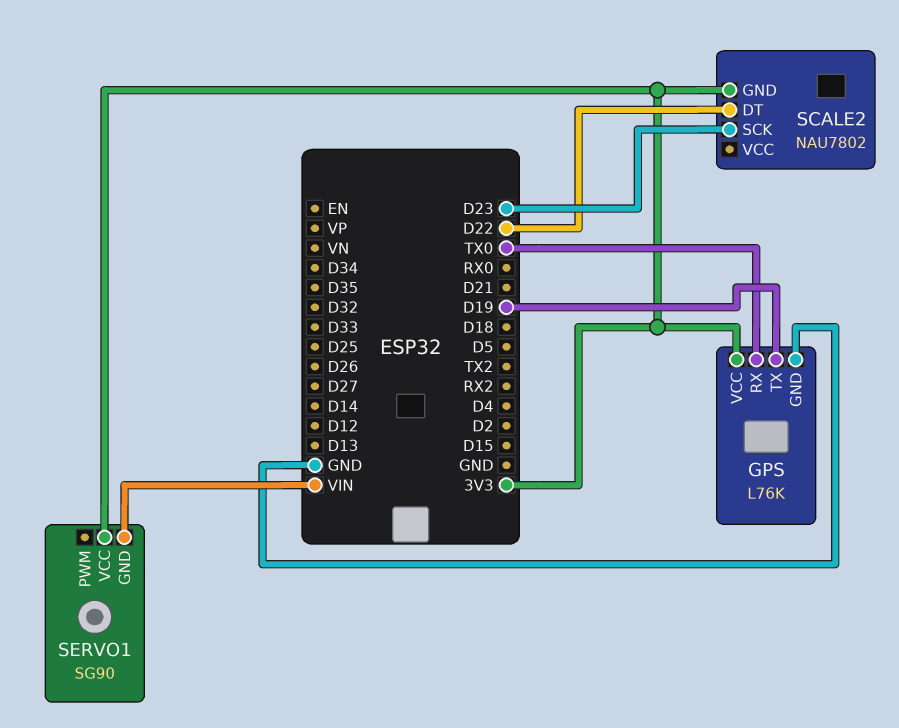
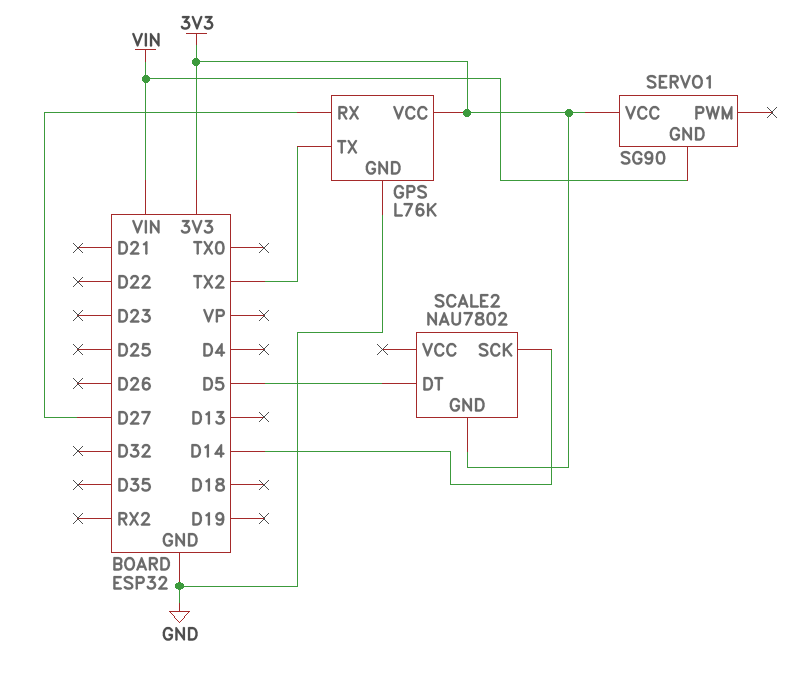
GPS pin RX: TX0 -> D27
GPS pin TX: D19 -> TX2
SCALE2 pin DT: D22 -> D5
SCALE2 pin SCK: D23 -> D14

